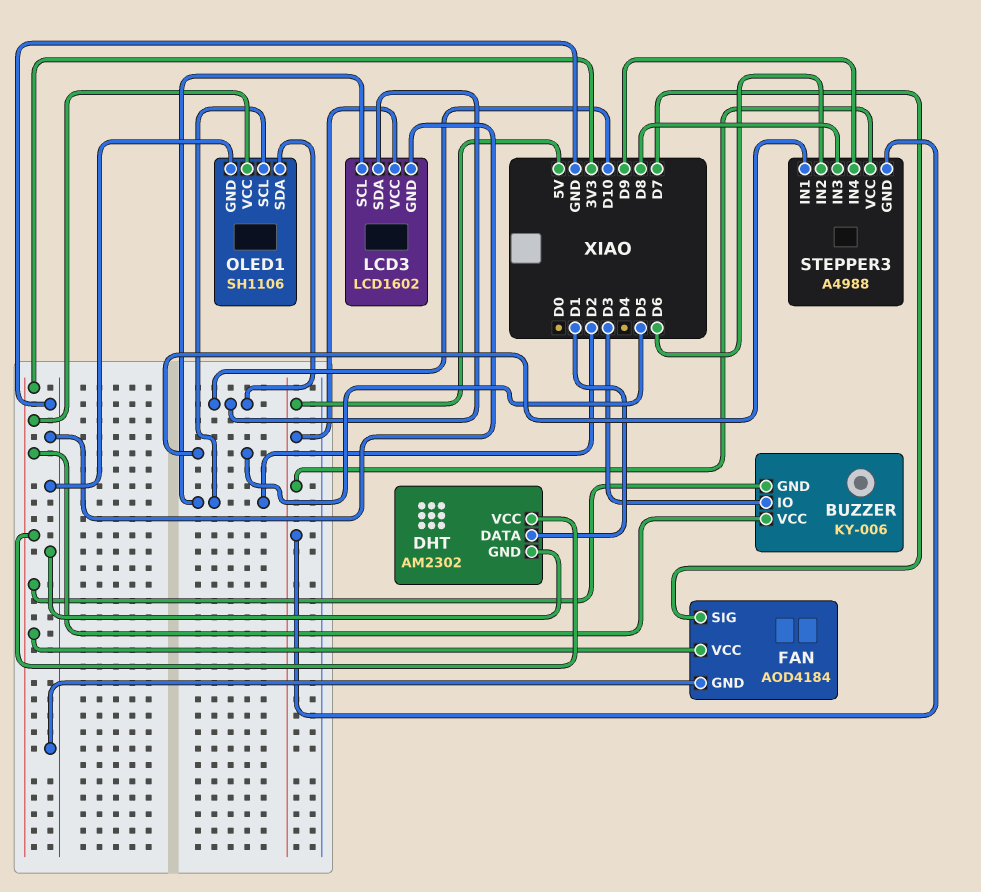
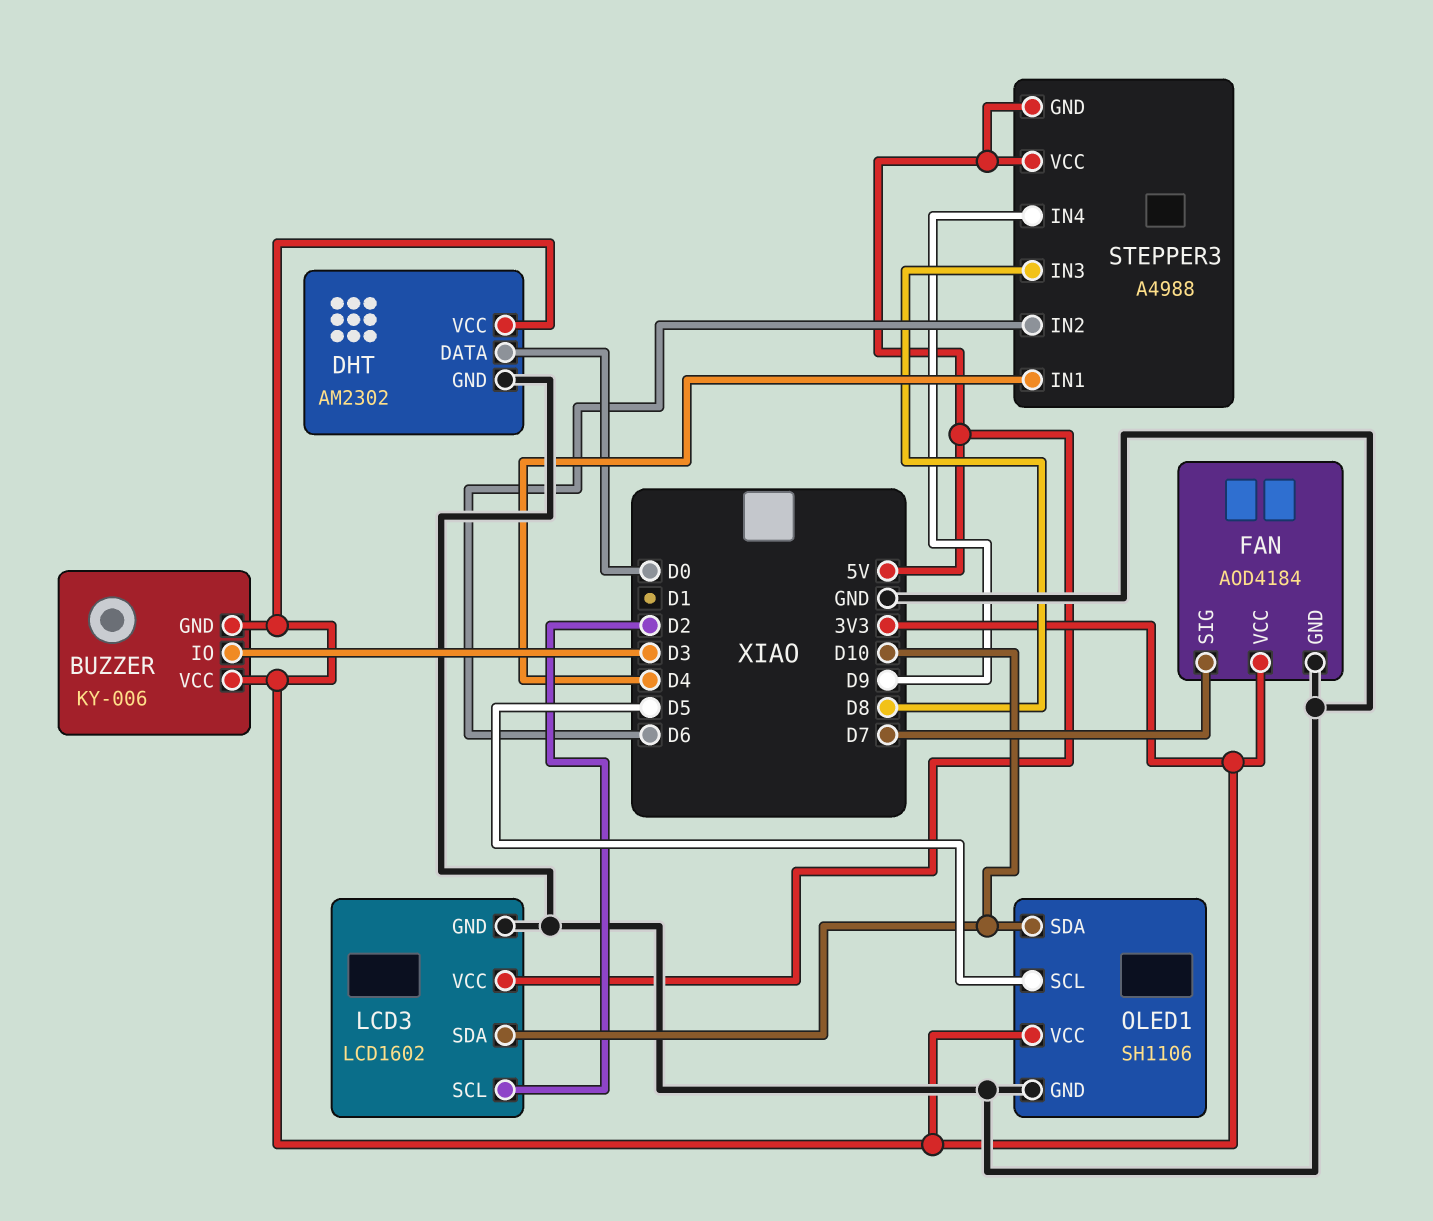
DHT pin DATA: D1 -> D0
OLED1 pin SCL: D2 -> D5
STEPPER3 pin IN1: D5 -> D4

